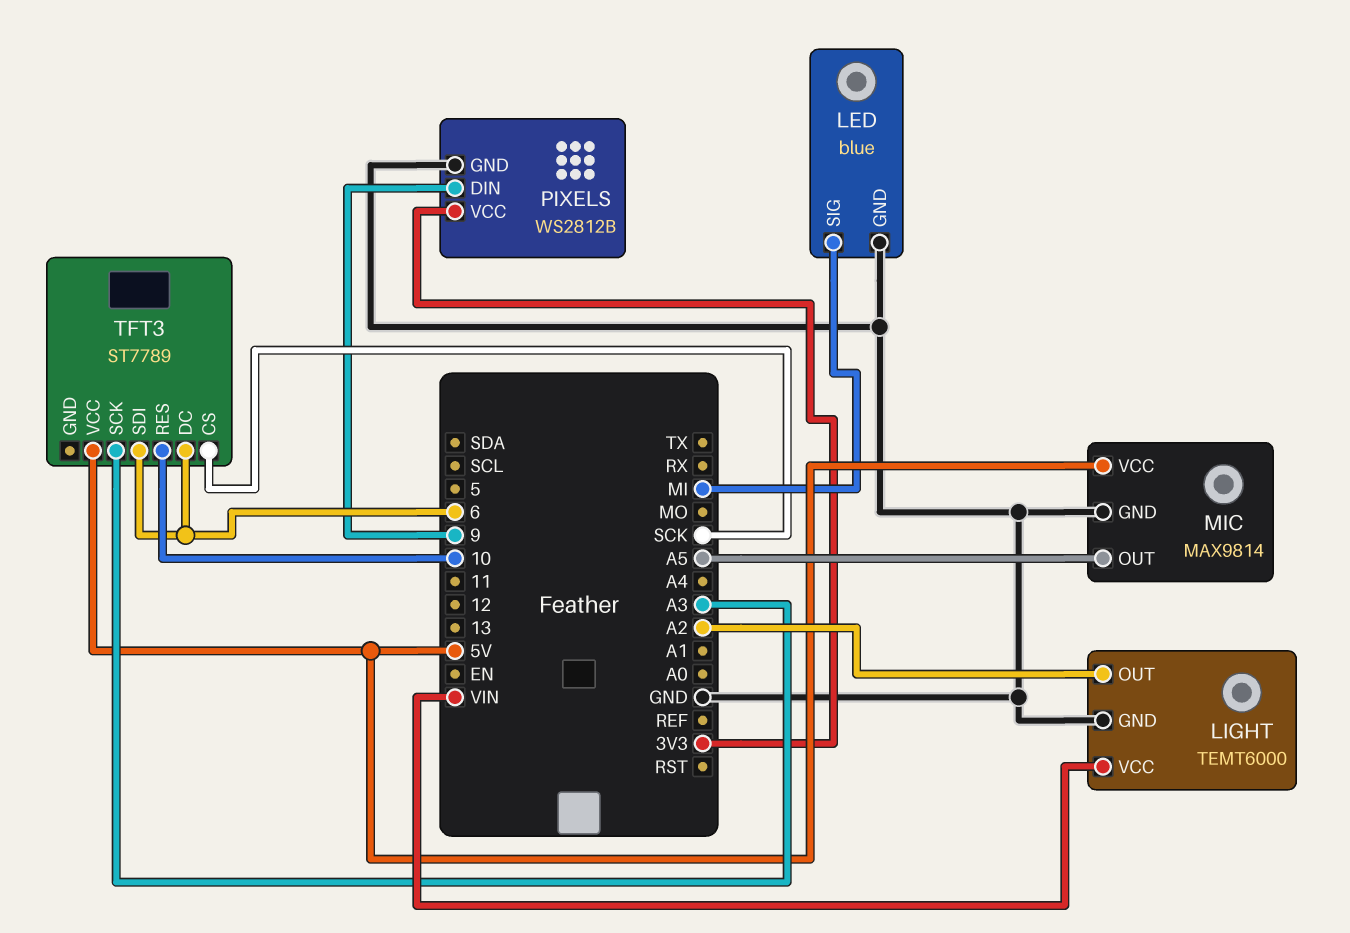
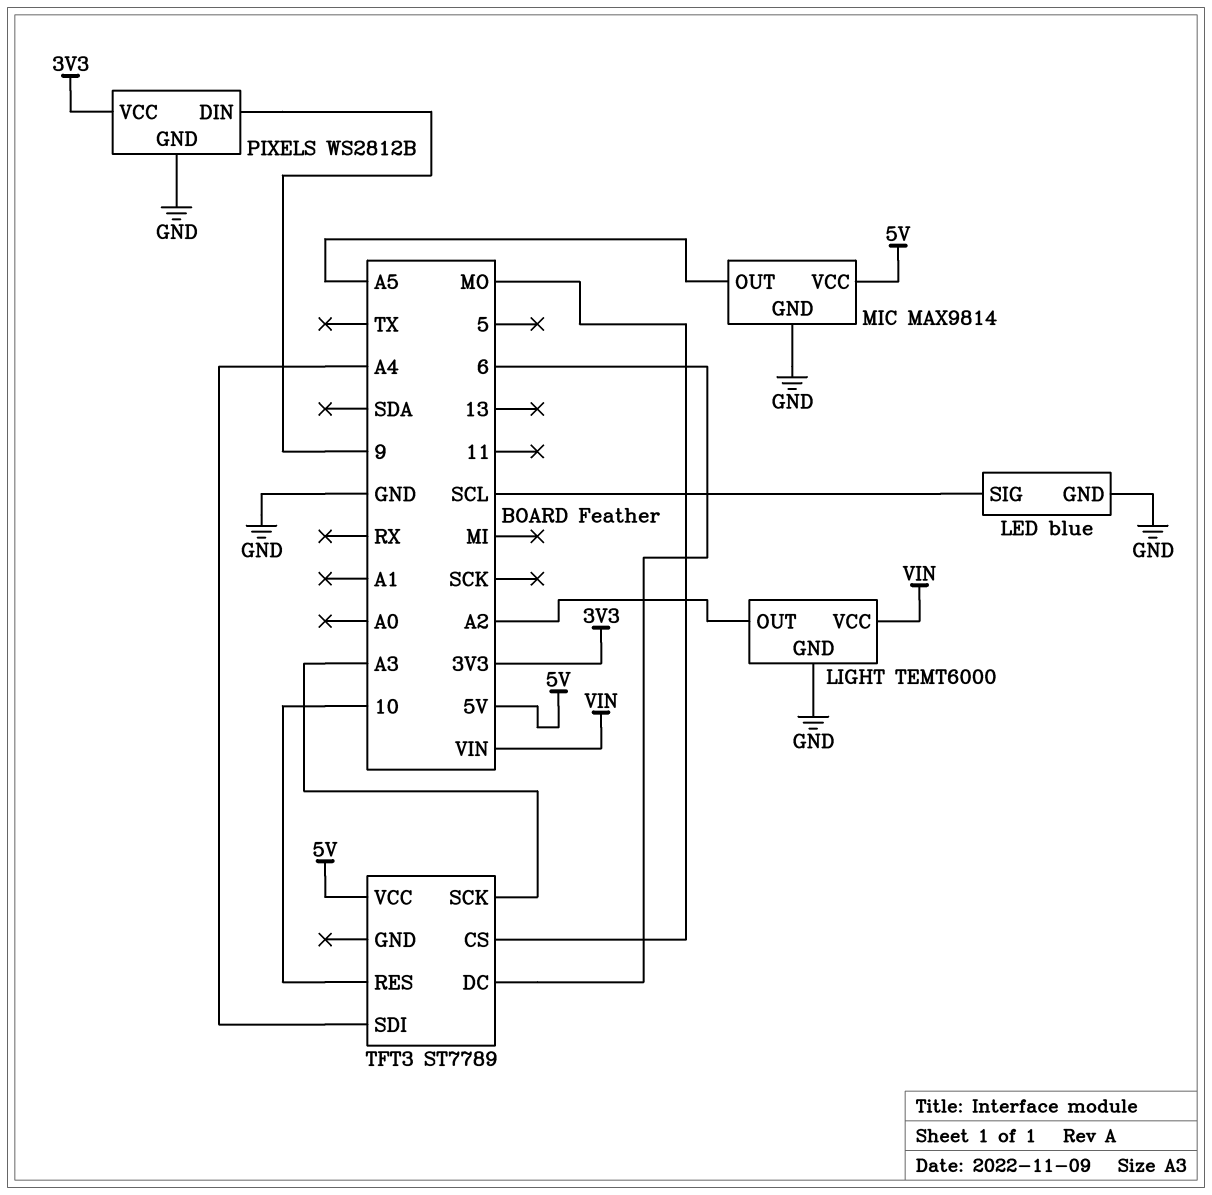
LED pin SIG: MI -> SCL
TFT3 pin CS: SCK -> MO
TFT3 pin SDI: 6 -> A4

